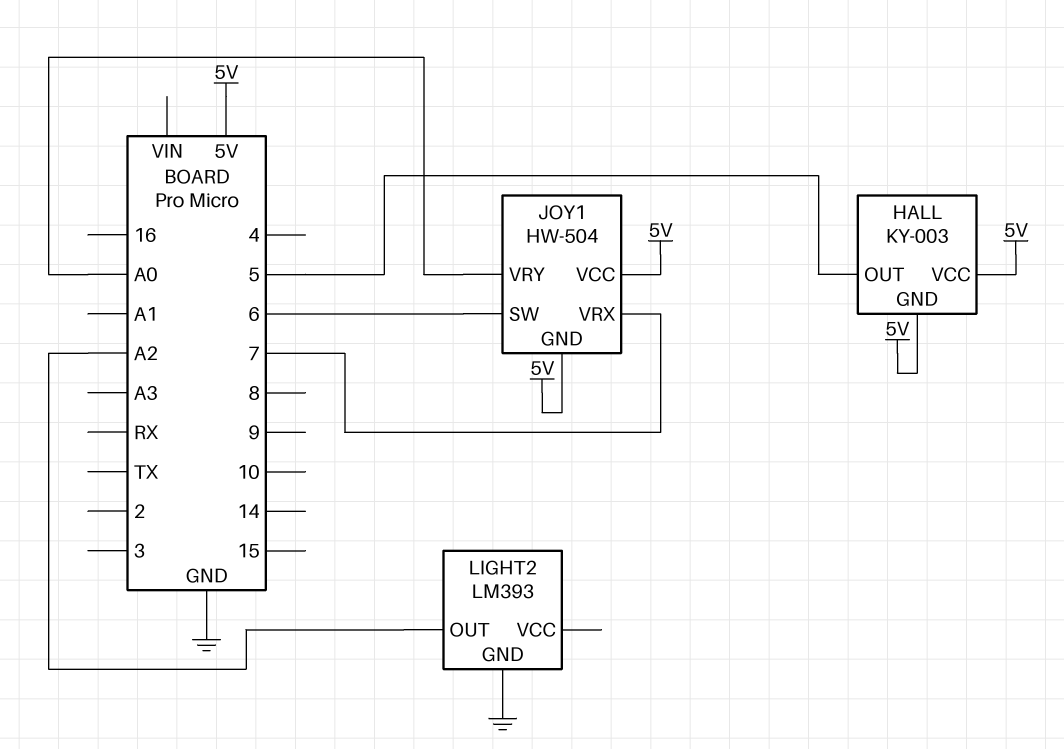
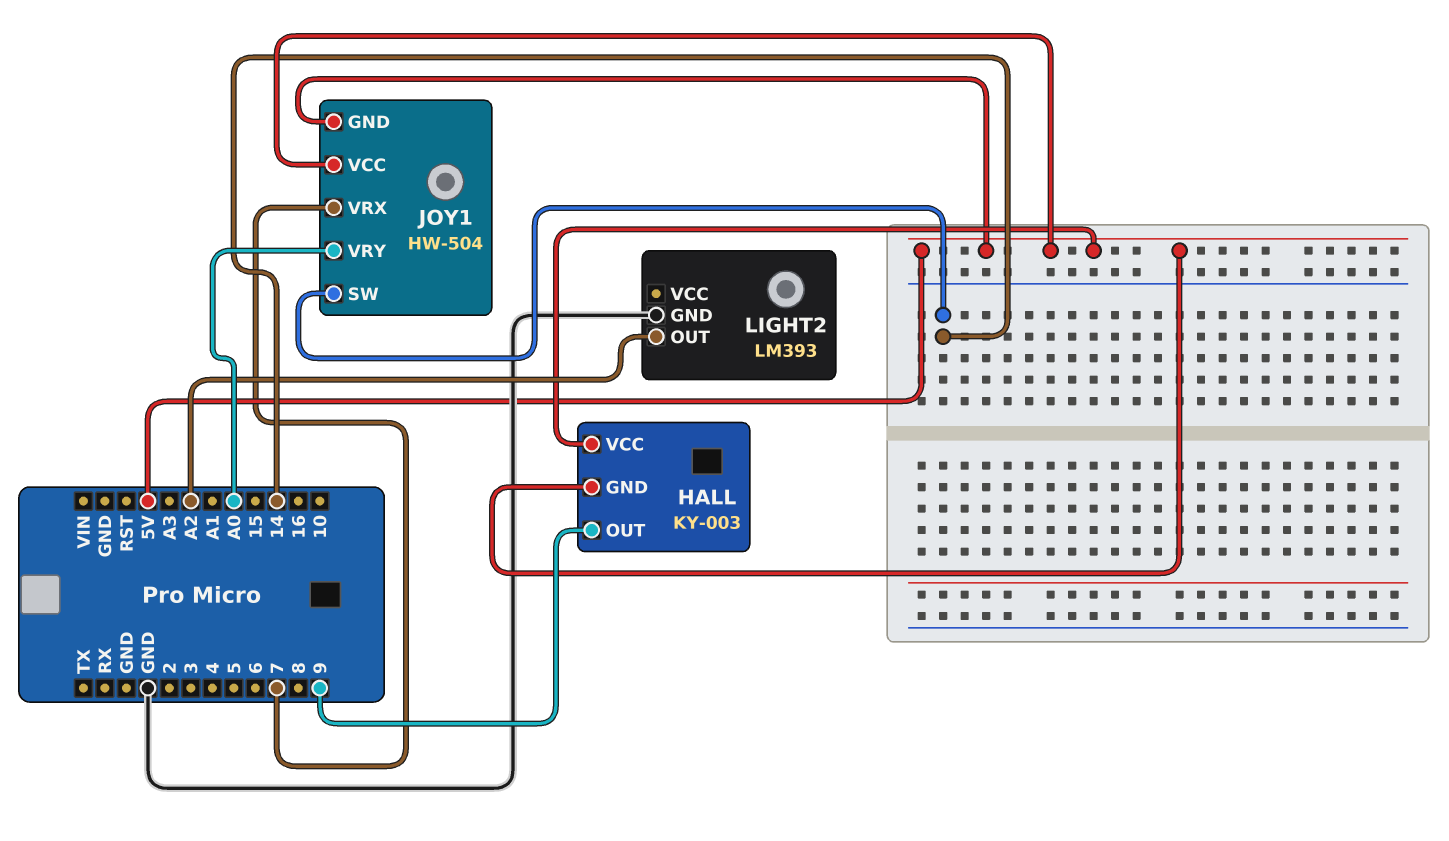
HALL pin OUT: 5 -> 9
JOY1 pin SW: 6 -> 14

